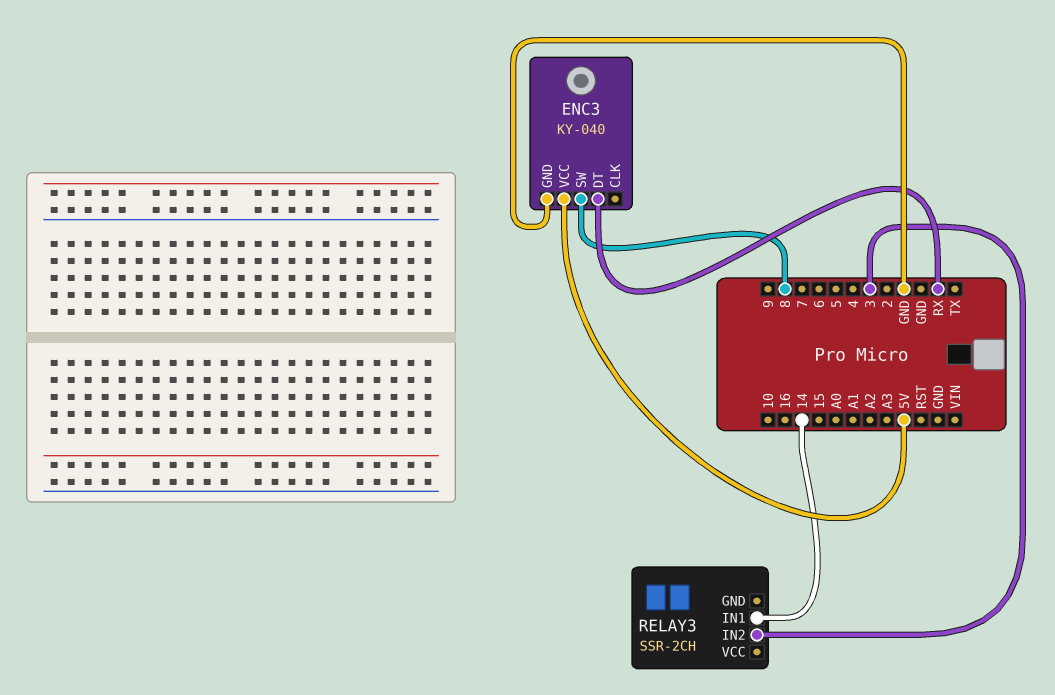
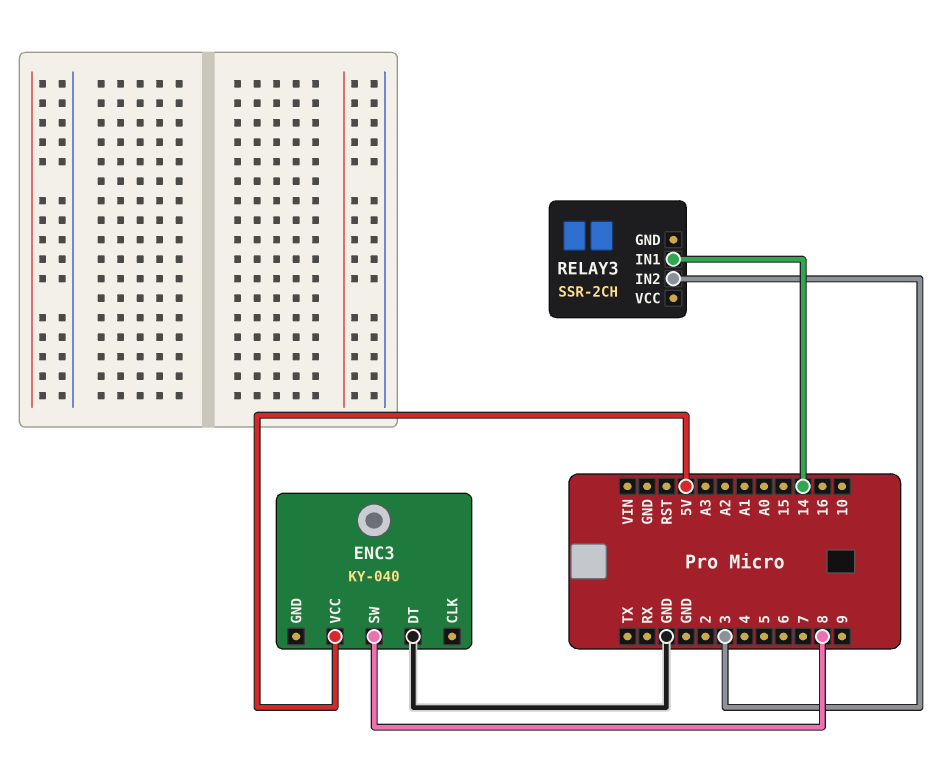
ENC3 pin DT: RX -> GND
ENC3 pin GND: GND -> none

